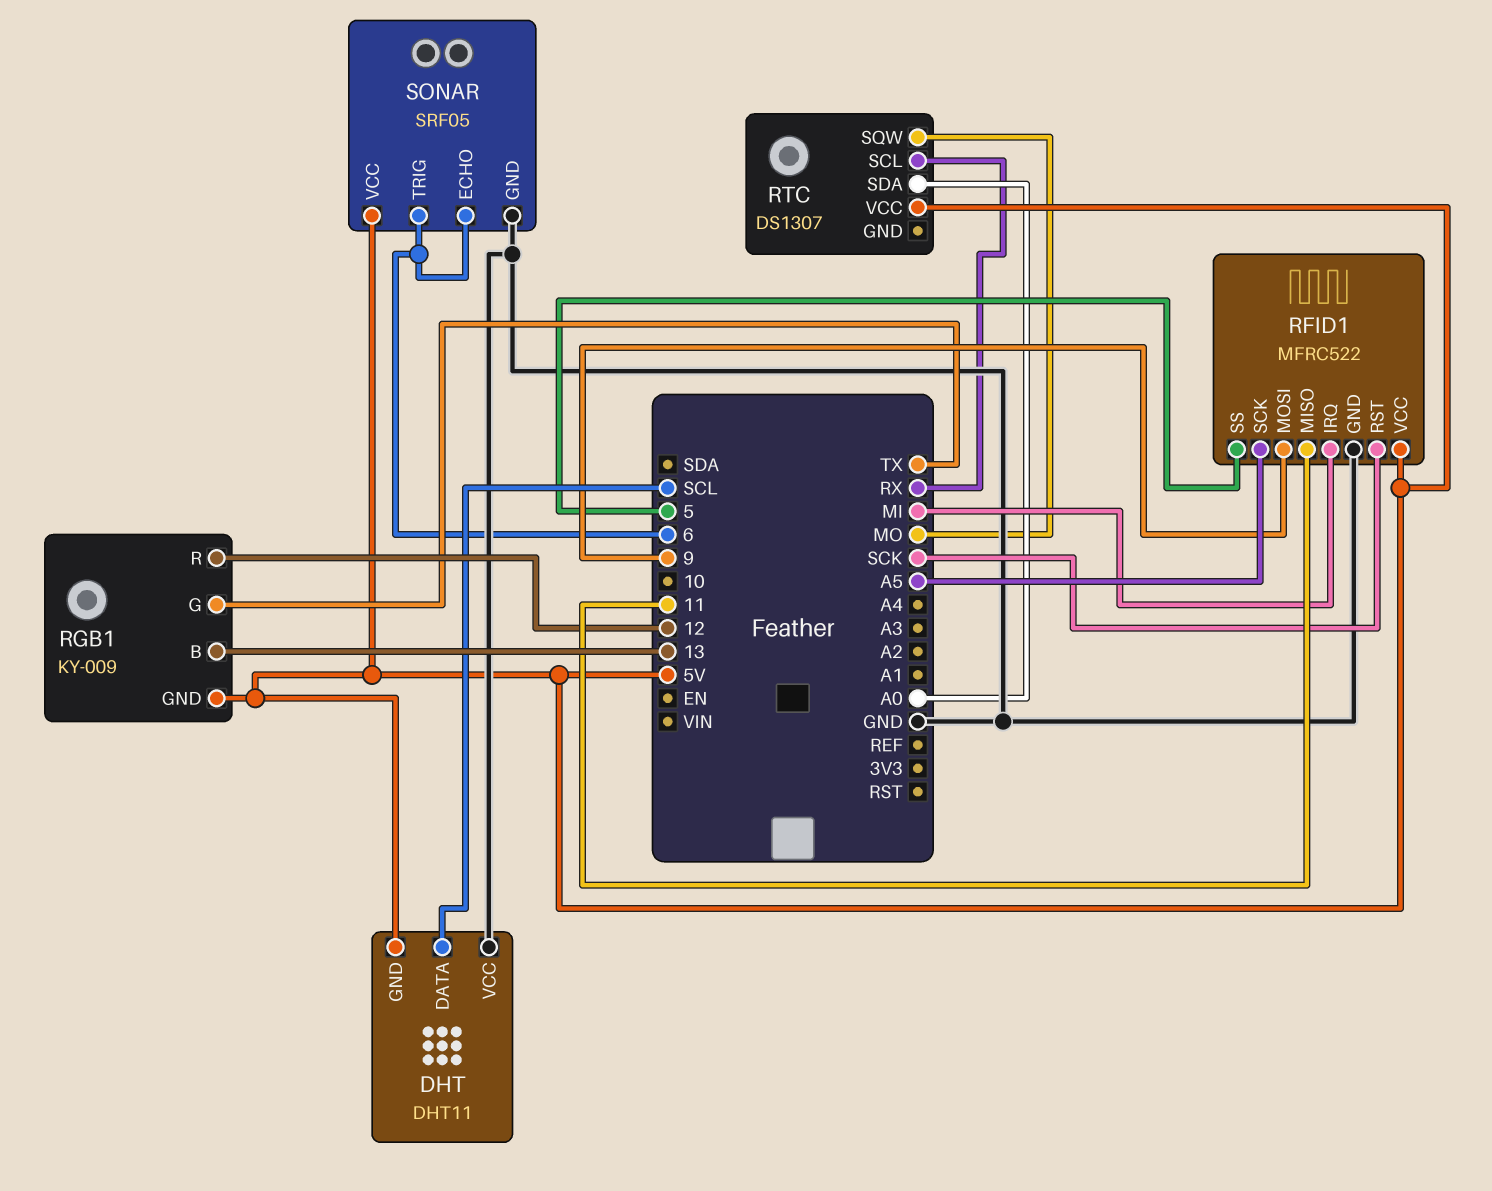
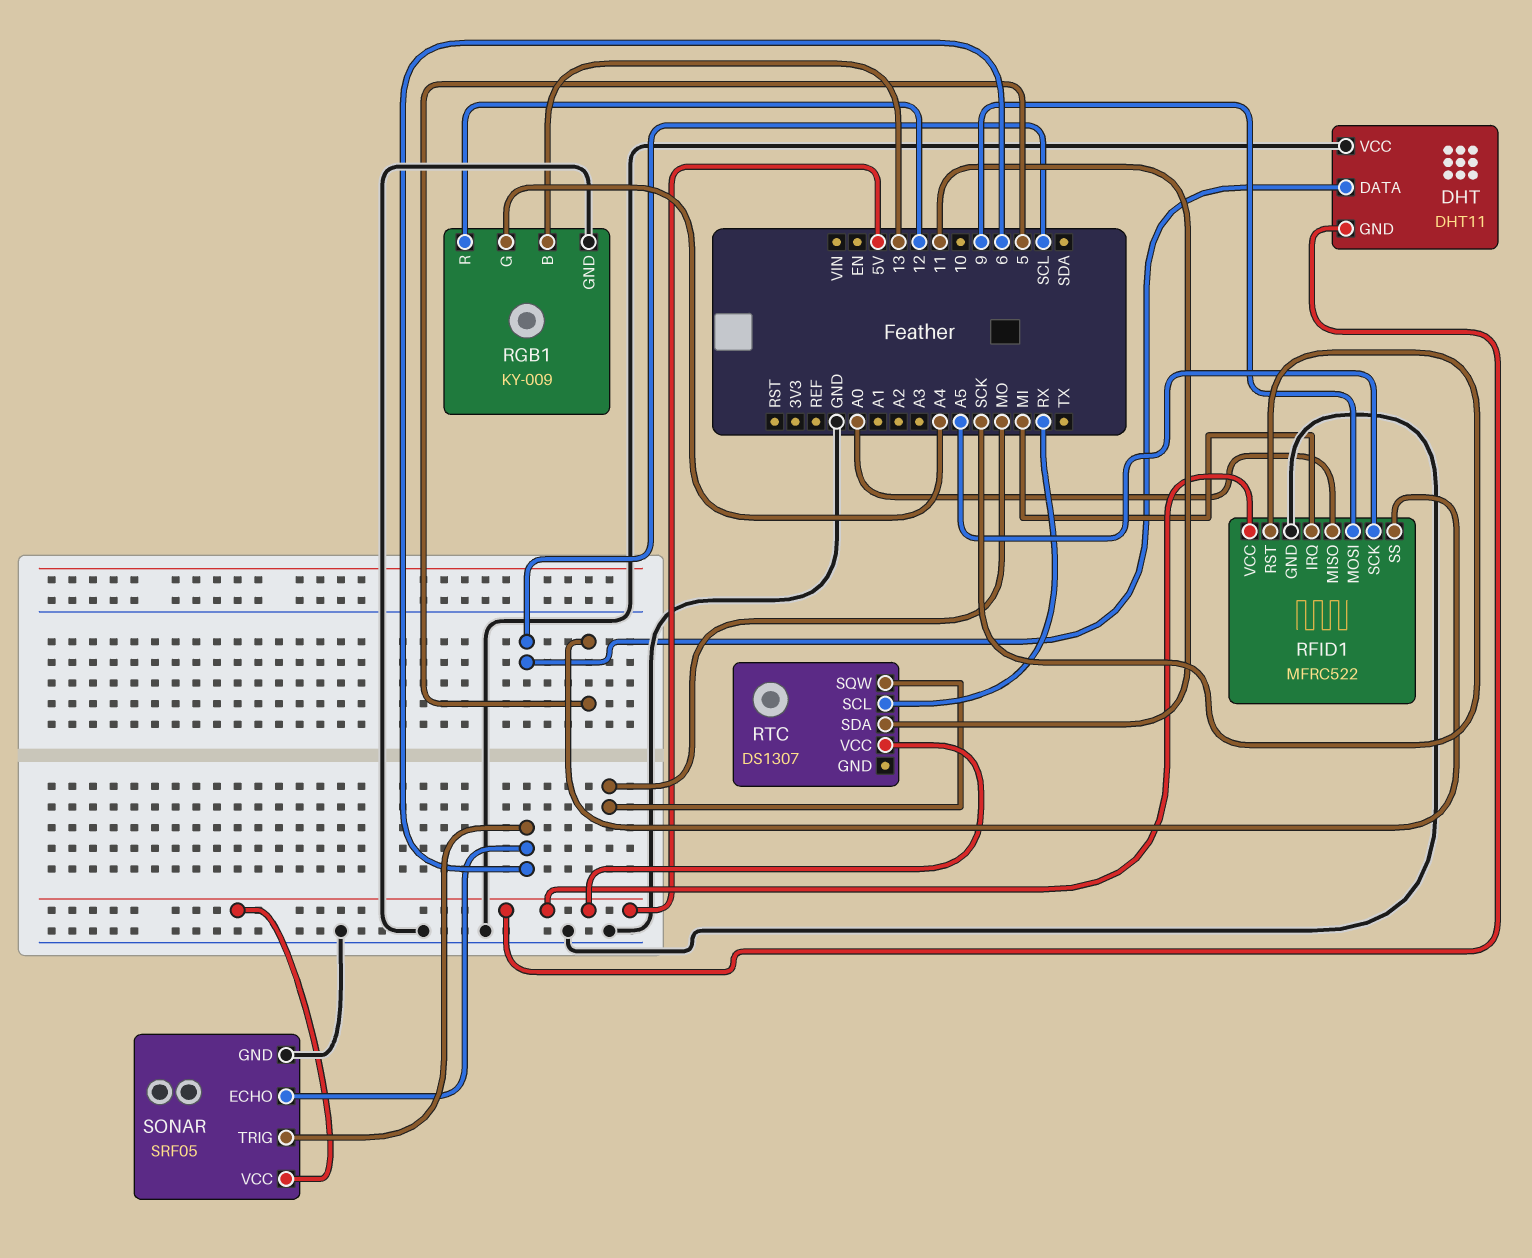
RFID1 pin MISO: 11 -> A0
RGB1 pin G: TX -> A4
RGB1 pin GND: 5V -> GND
RTC pin SDA: A0 -> 11

